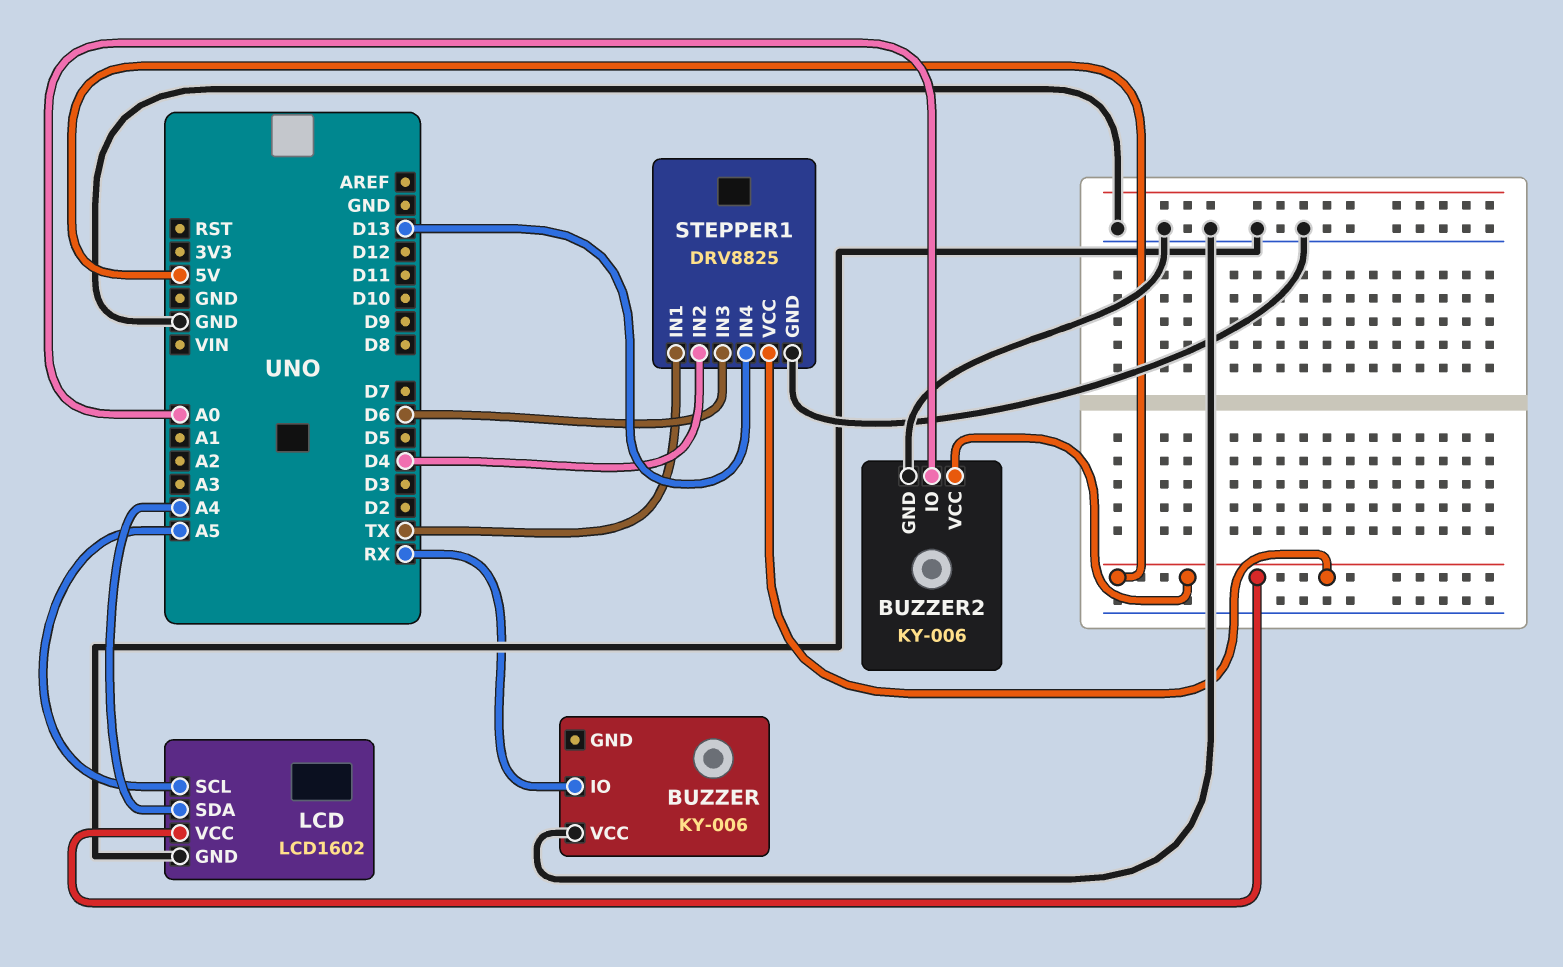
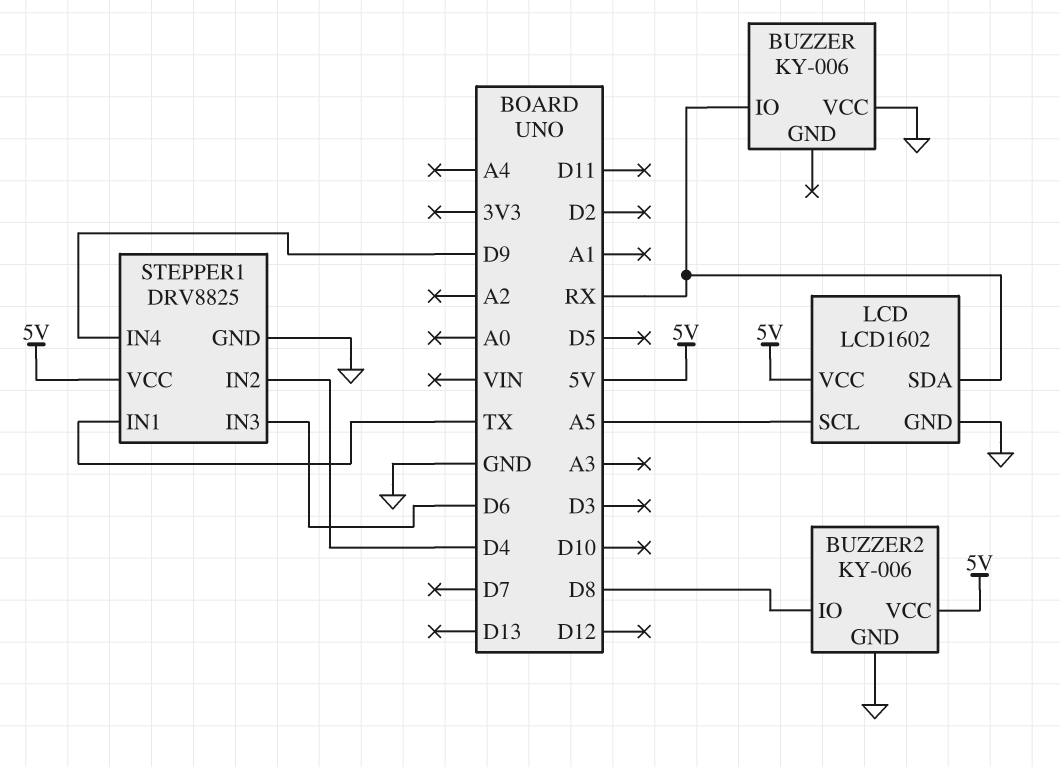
BUZZER2 pin IO: A0 -> D8
LCD pin SDA: A4 -> RX
STEPPER1 pin IN4: D13 -> D9

